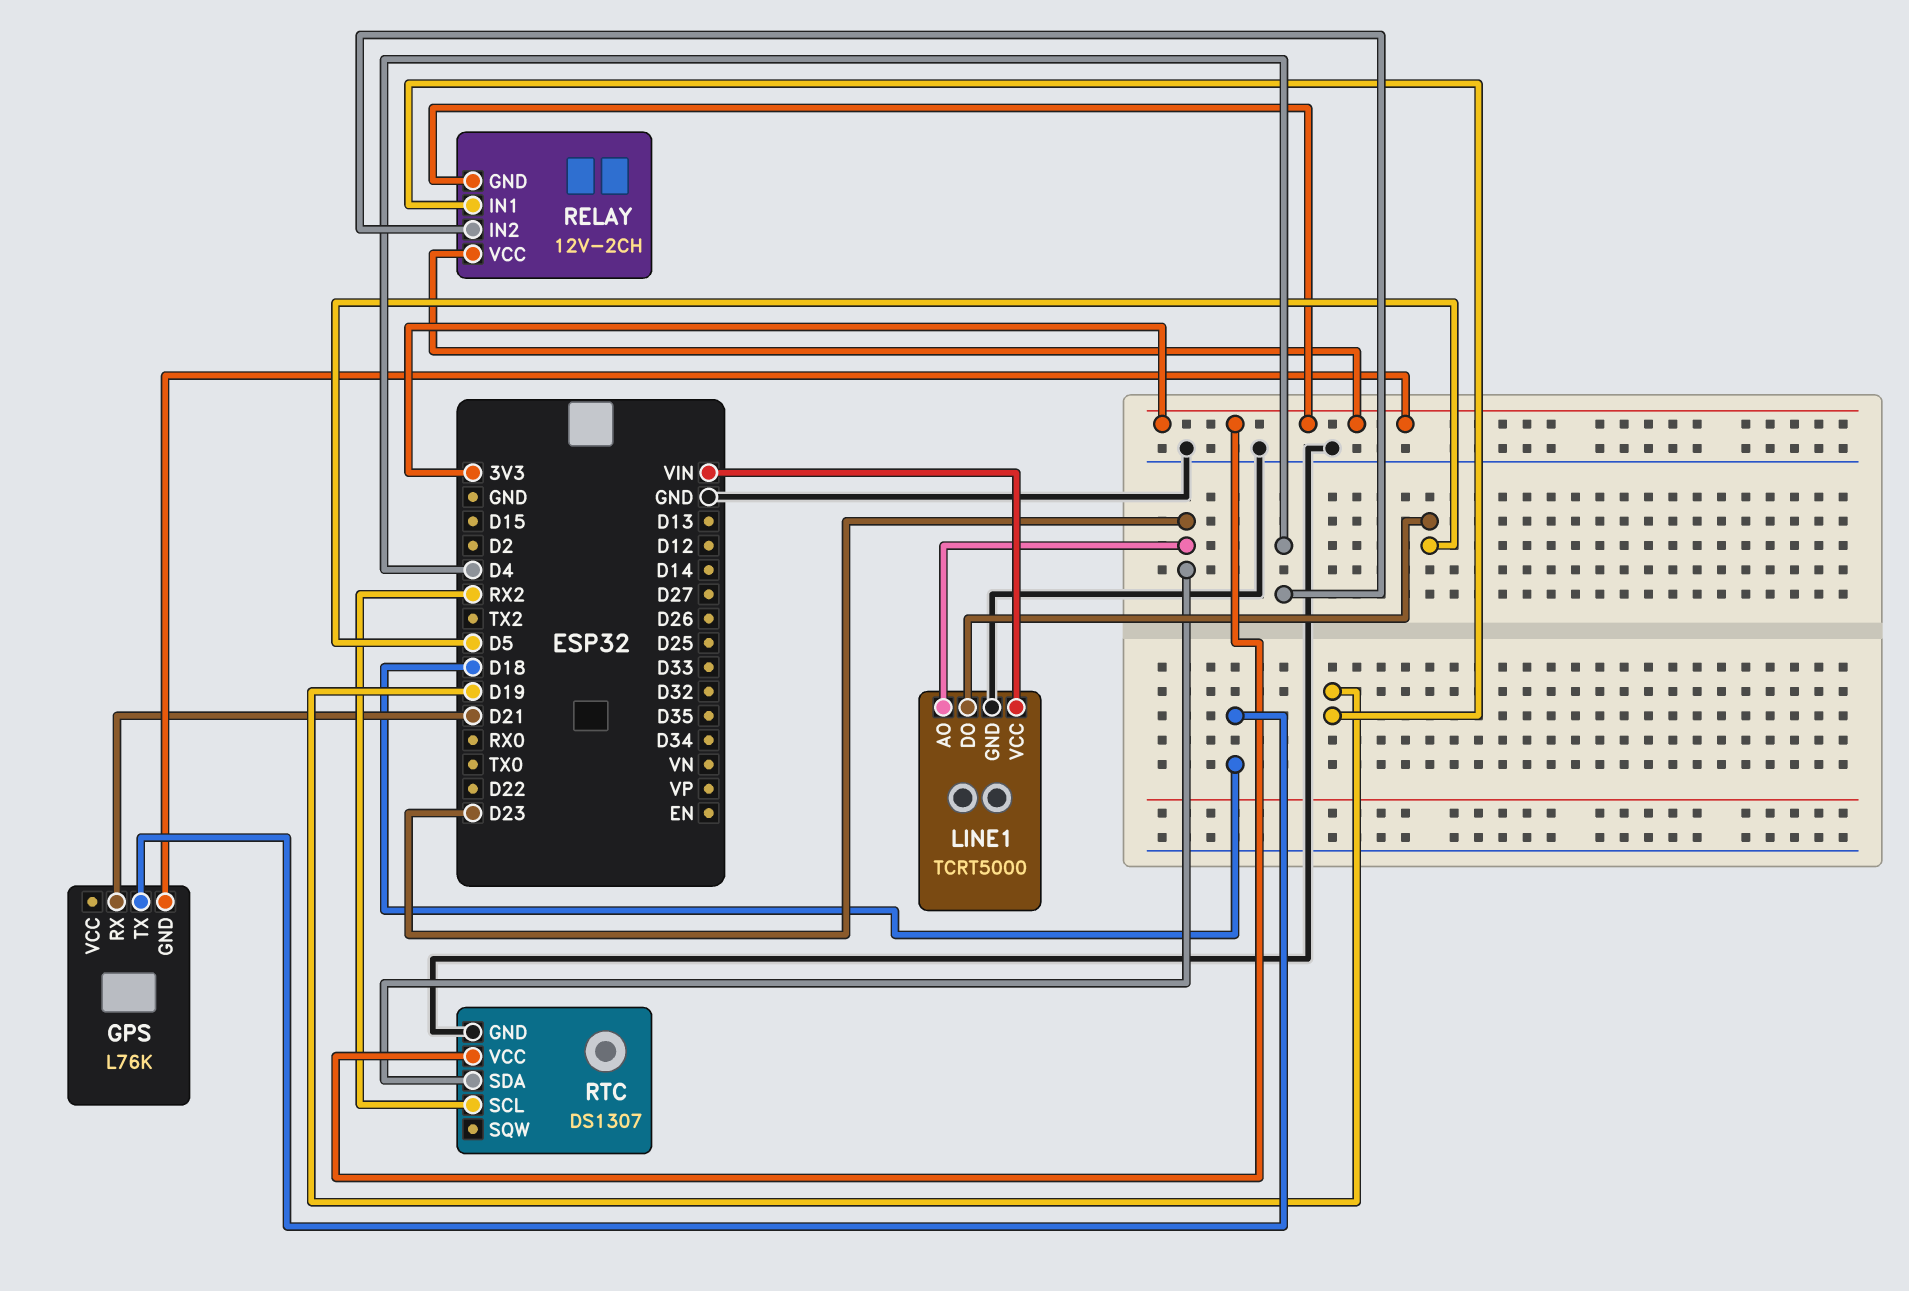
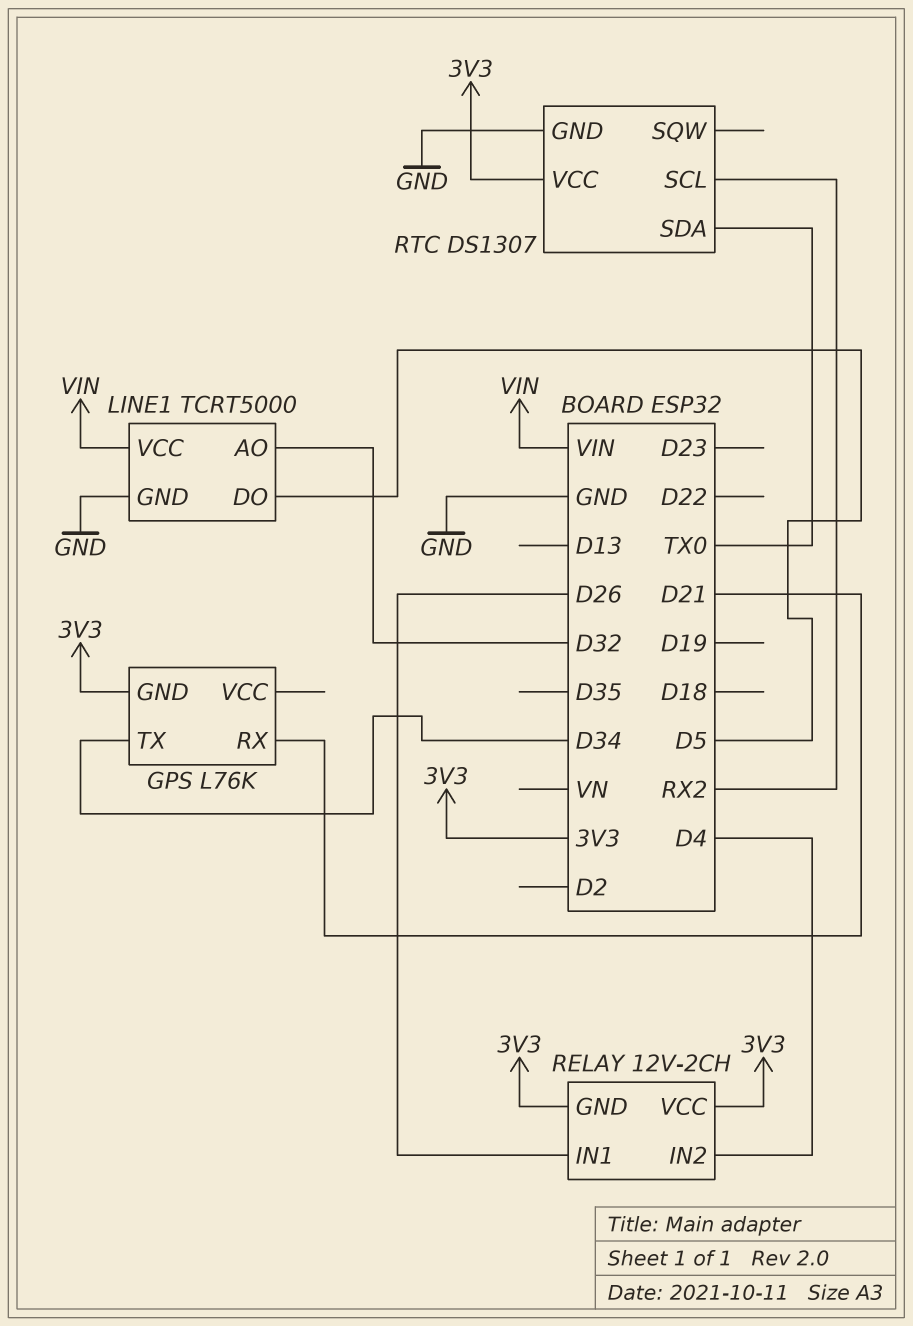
GPS pin TX: D18 -> D34
LINE1 pin AO: D23 -> D32
RELAY pin IN1: D19 -> D26
RTC pin SDA: D23 -> TX0

